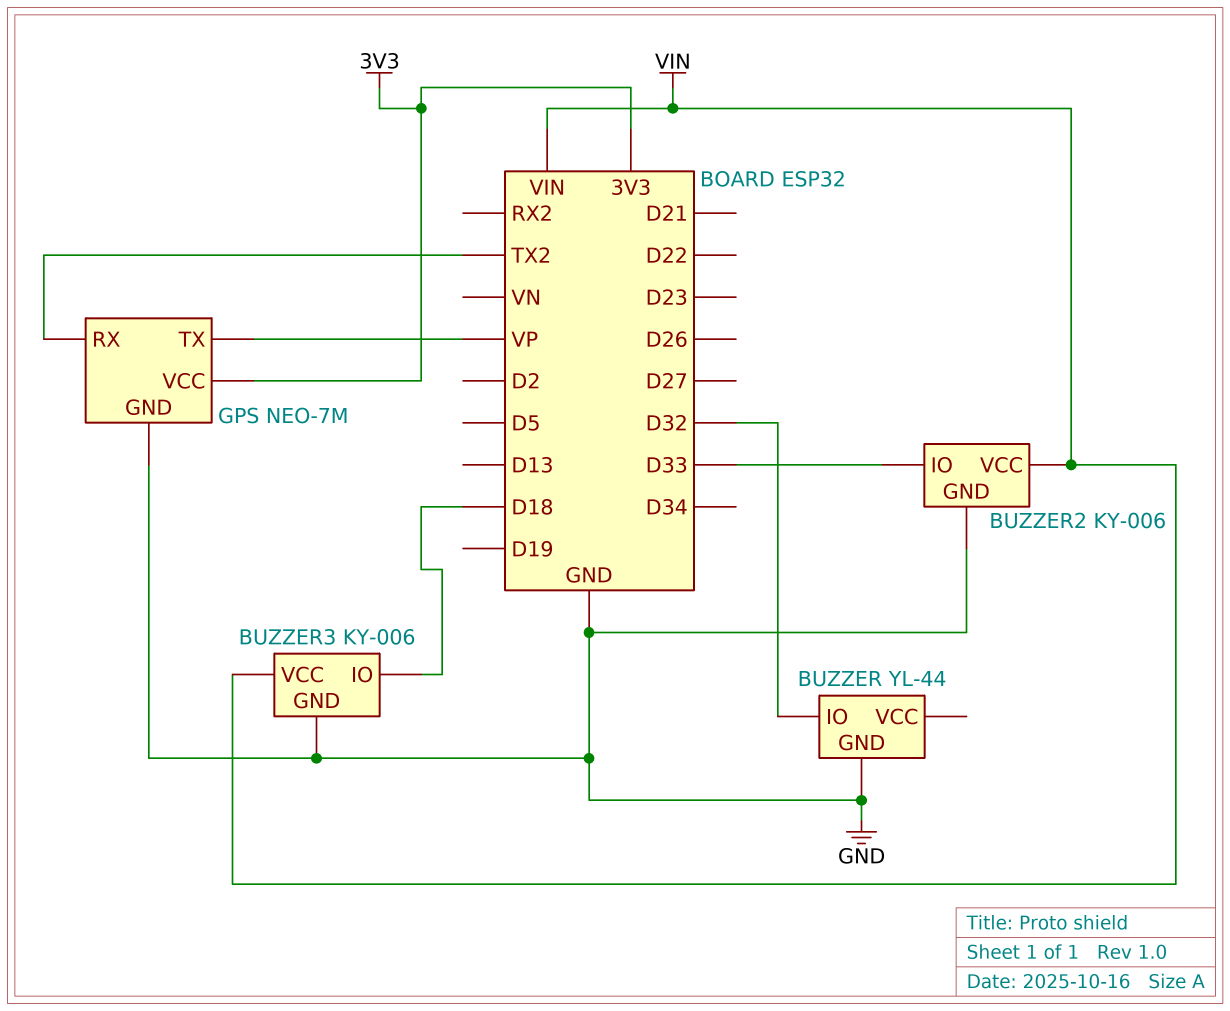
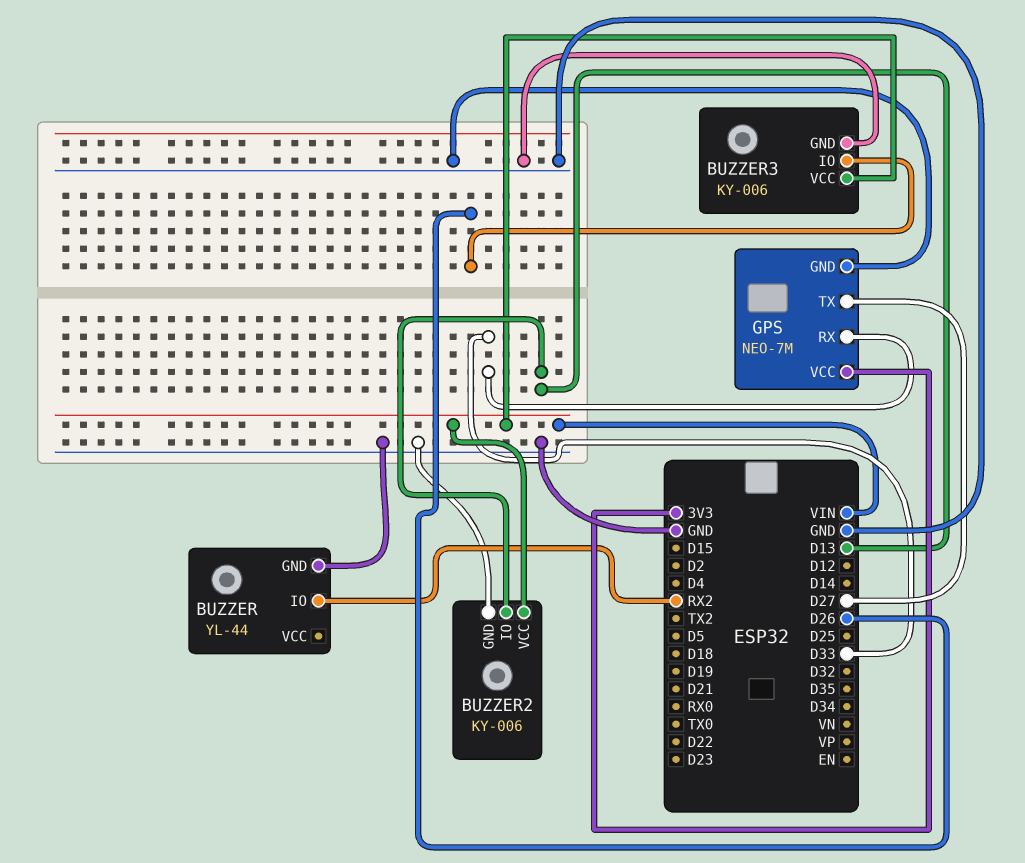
BUZZER pin IO: D32 -> RX2
BUZZER2 pin IO: D33 -> D13
BUZZER3 pin IO: D18 -> D26
GPS pin RX: TX2 -> D33
GPS pin TX: VP -> D27

